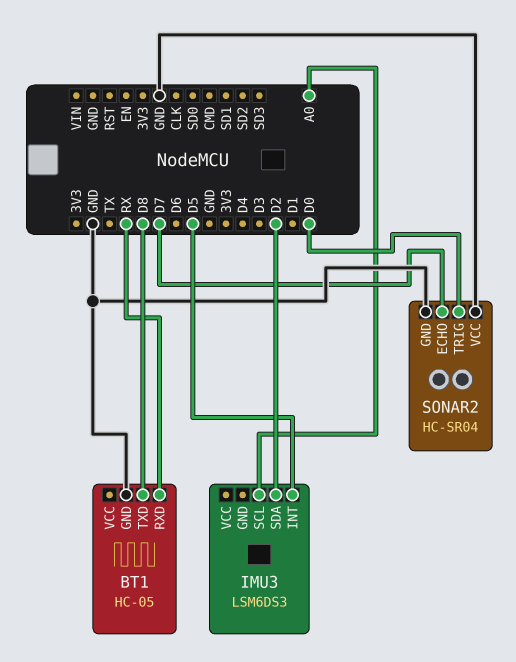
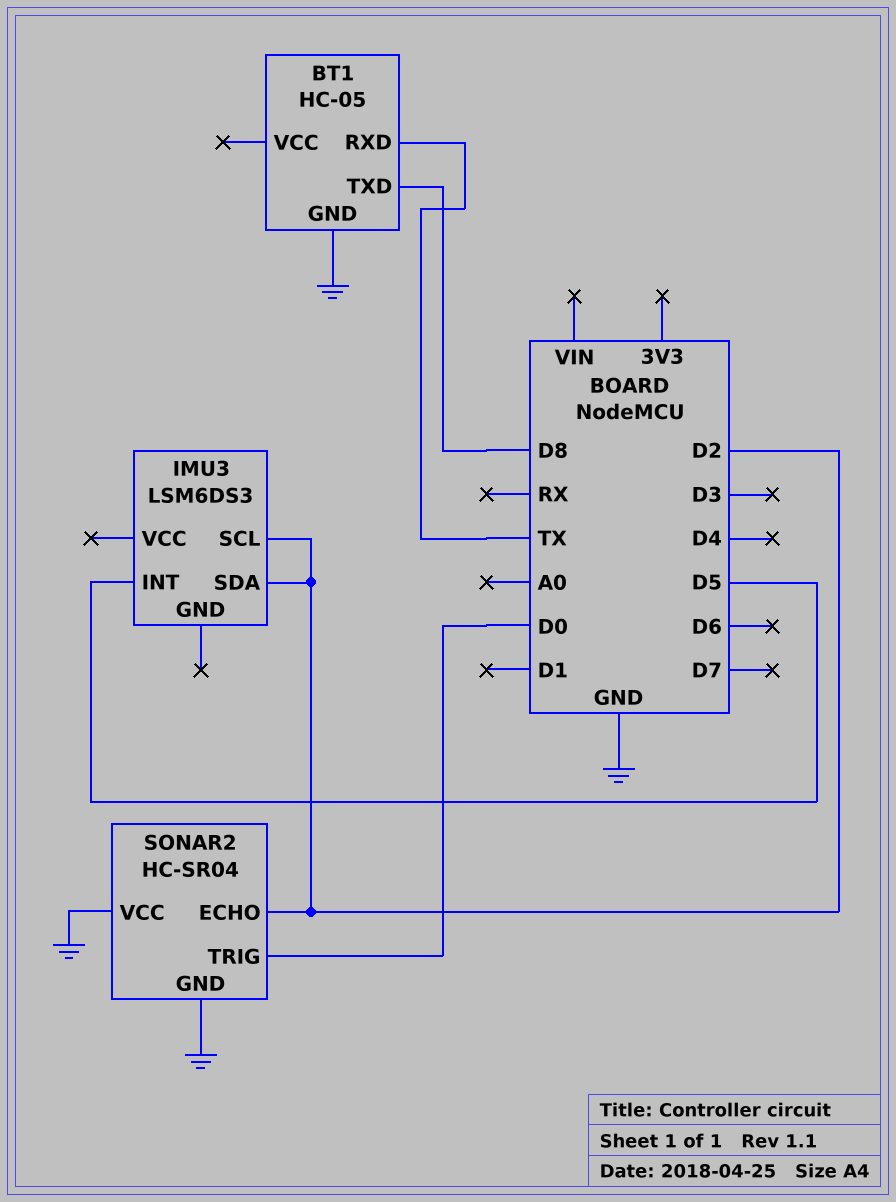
BT1 pin RXD: RX -> TX
IMU3 pin SCL: A0 -> D2
SONAR2 pin ECHO: D7 -> D2

